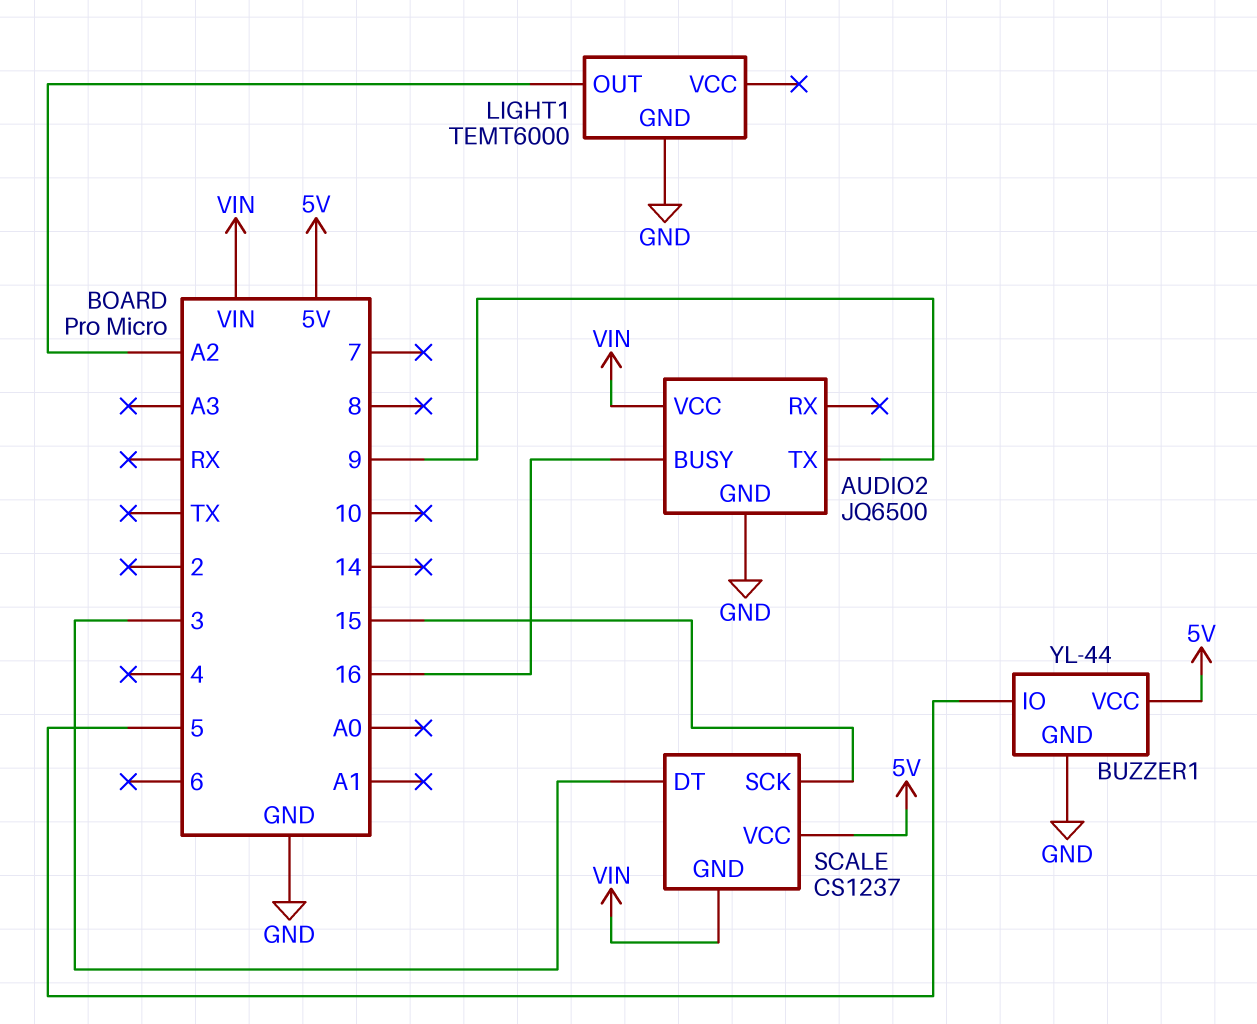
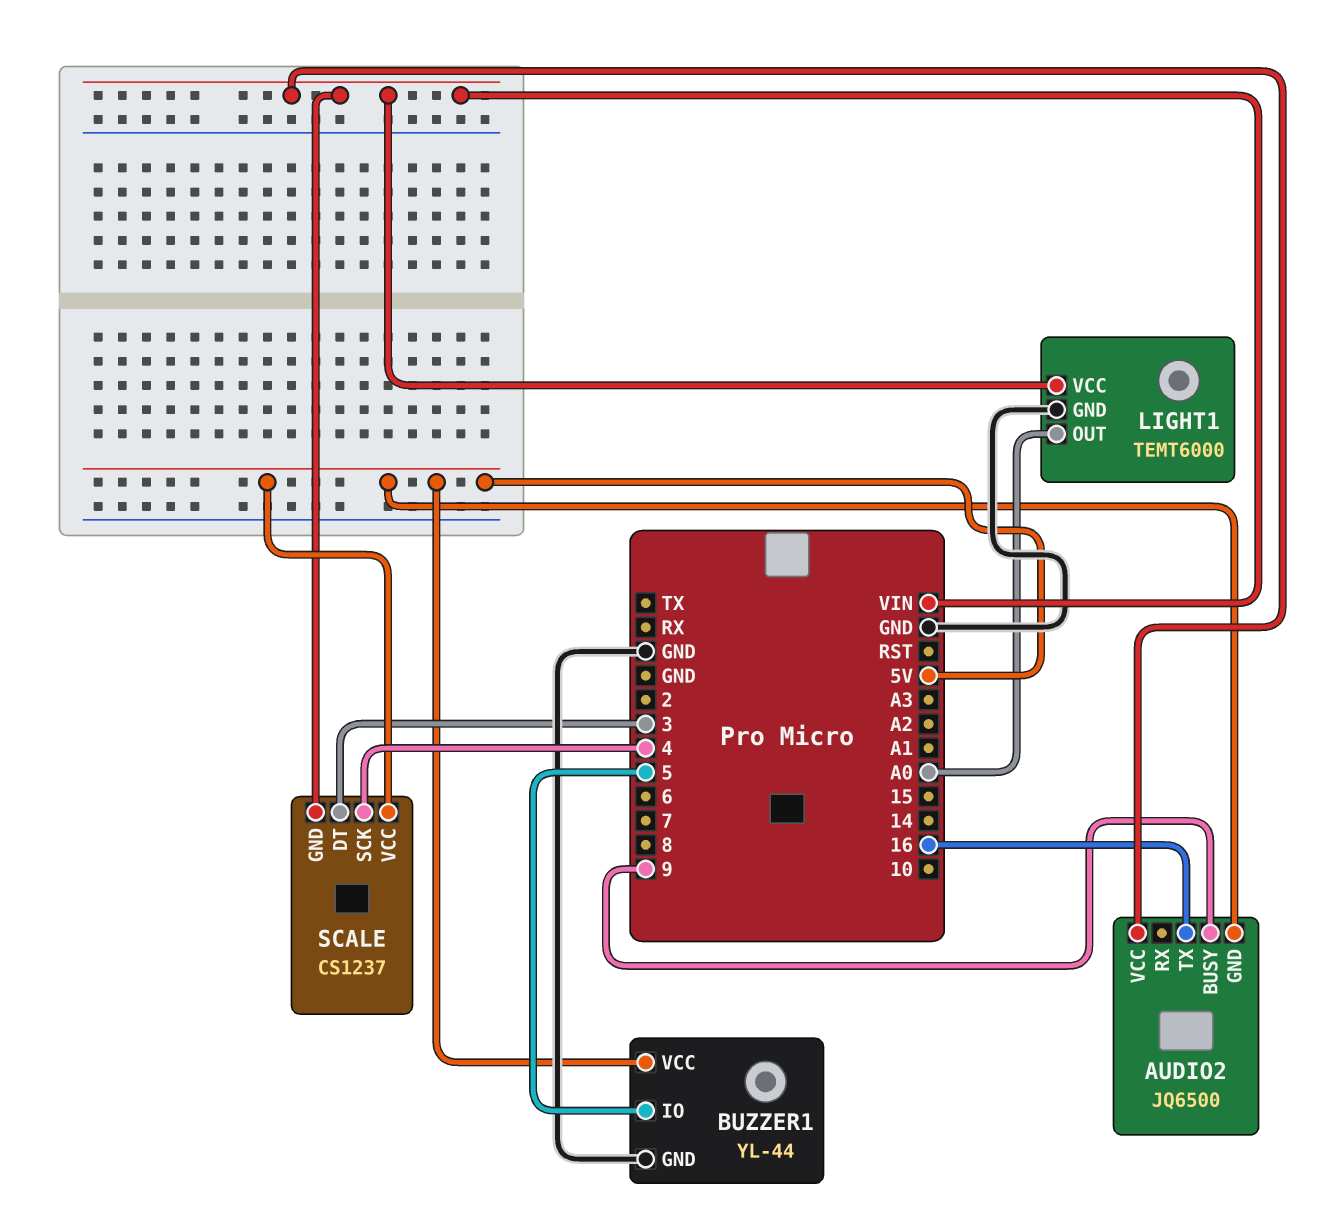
AUDIO2 pin BUSY: 16 -> 9
AUDIO2 pin GND: GND -> 5V
AUDIO2 pin TX: 9 -> 16
LIGHT1 pin OUT: A2 -> A0
LIGHT1 pin VCC: none -> VIN
SCALE pin SCK: 15 -> 4

